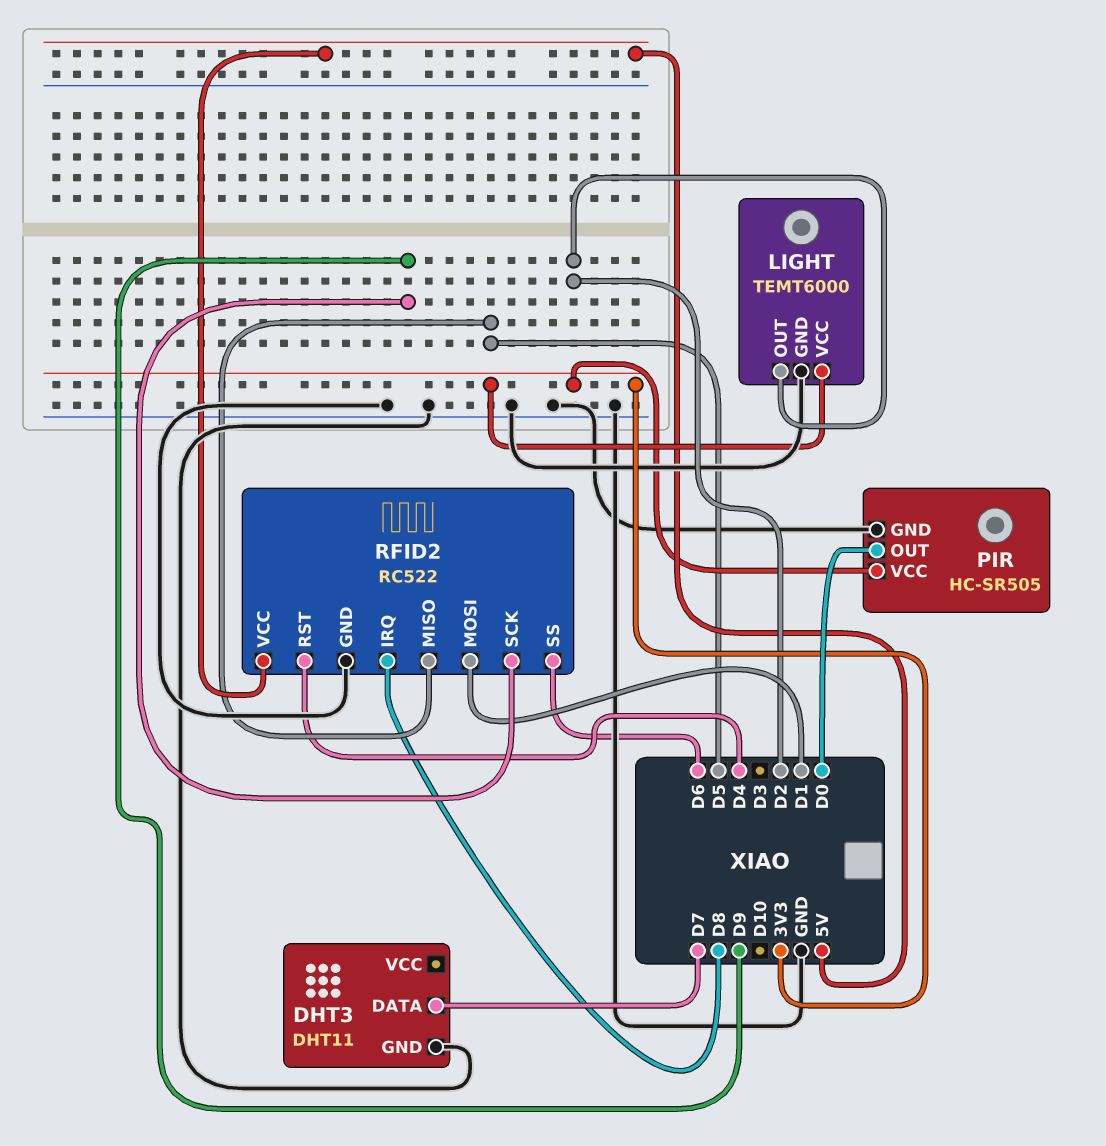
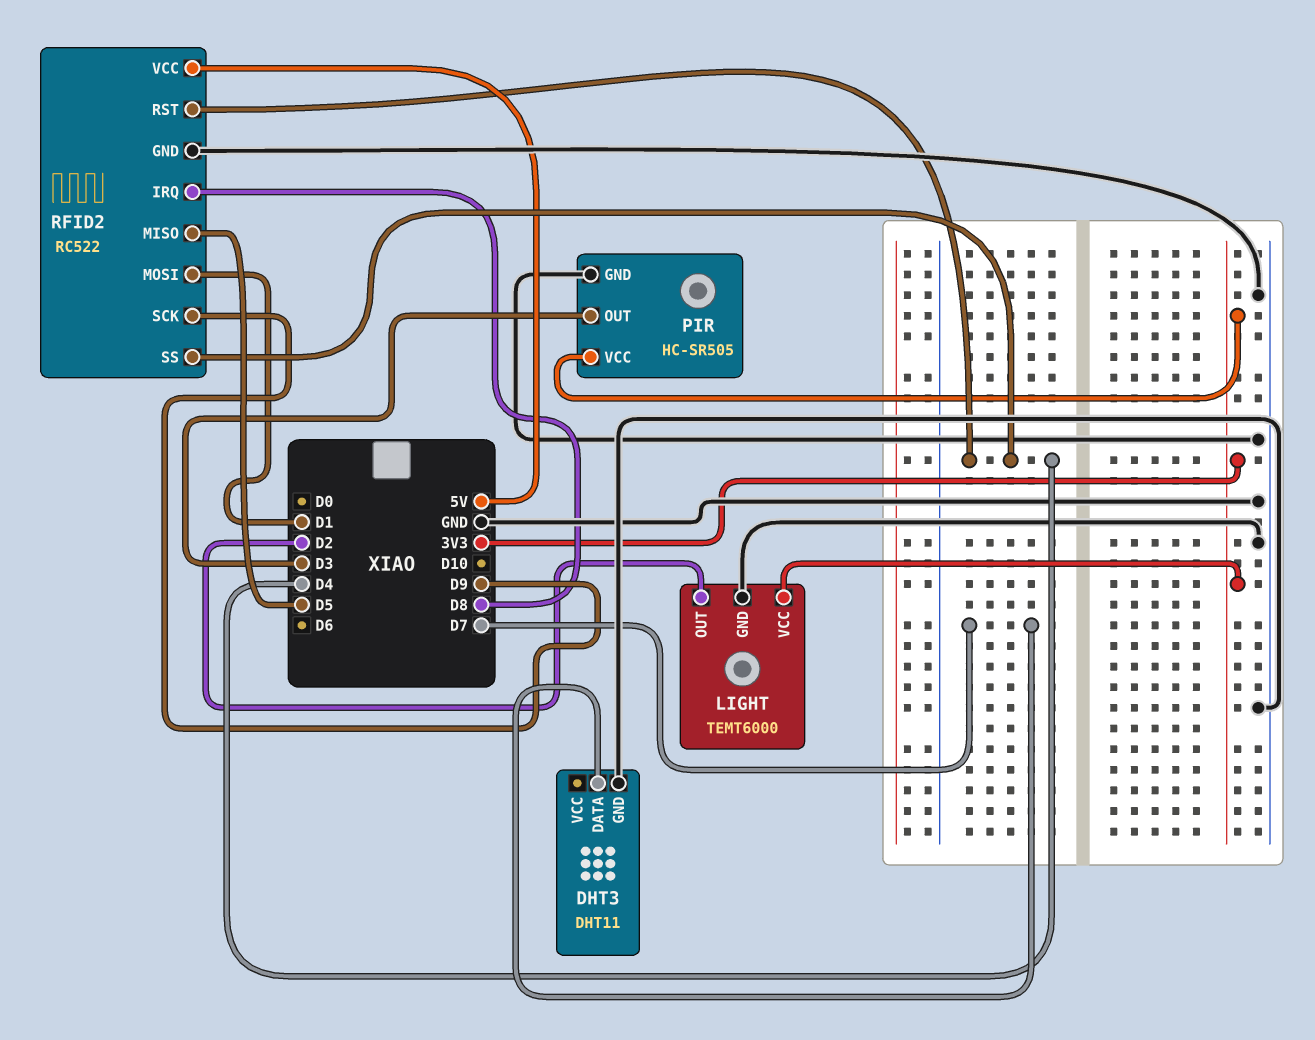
PIR pin OUT: D0 -> D3
RFID2 pin SS: D6 -> D4

